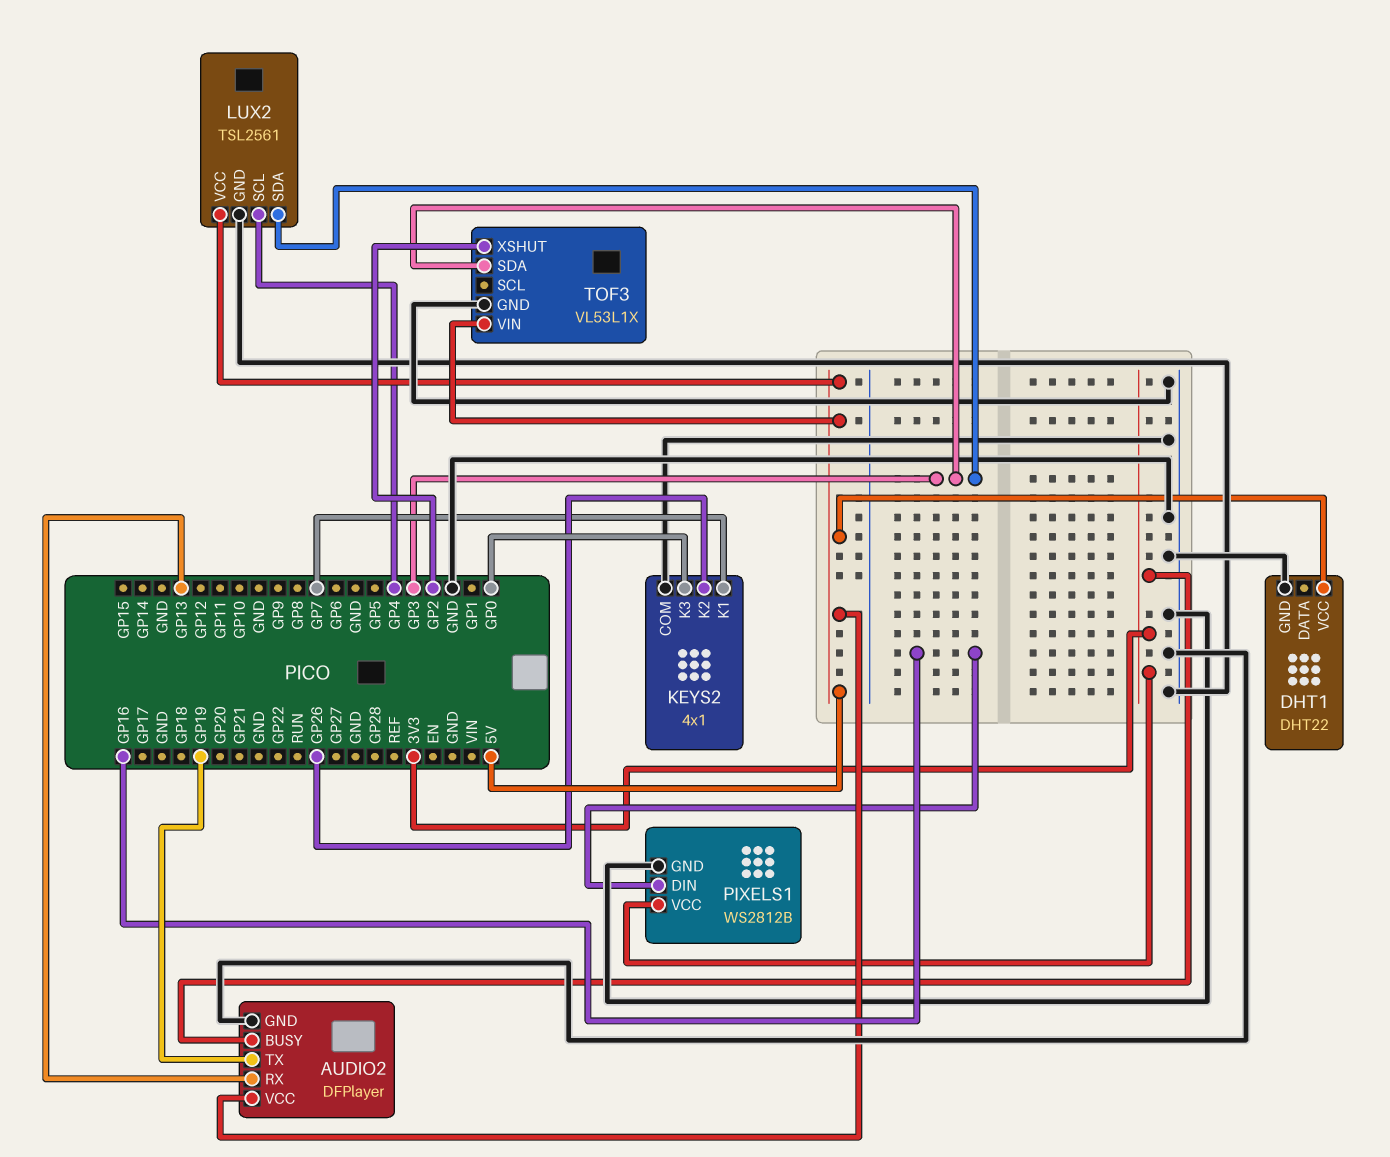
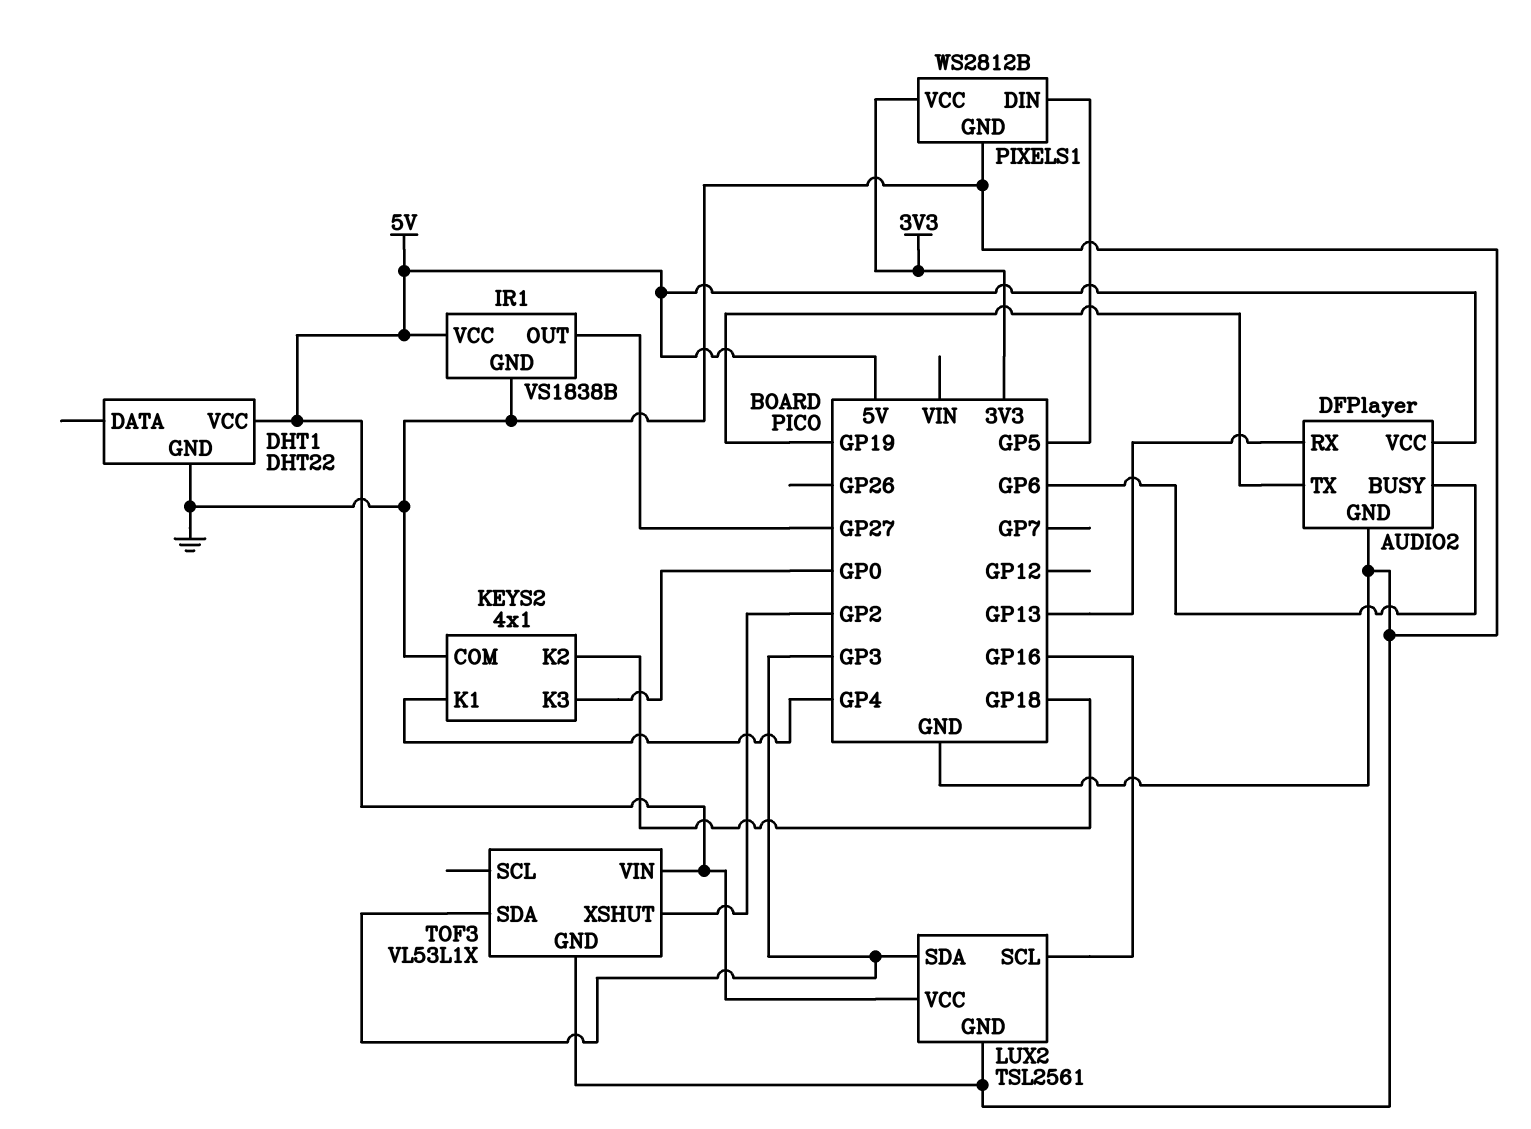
AUDIO2 pin BUSY: 3V3 -> GP6
IR1: none -> VS1838B
IR1 pin GND: none -> GND
IR1 pin OUT: none -> GP27
IR1 pin VCC: none -> 5V
KEYS2 pin K1: GP7 -> GP4
KEYS2 pin K2: GP26 -> GP18
LUX2 pin SCL: GP4 -> GP16
PIXELS1 pin DIN: GP16 -> GP5

